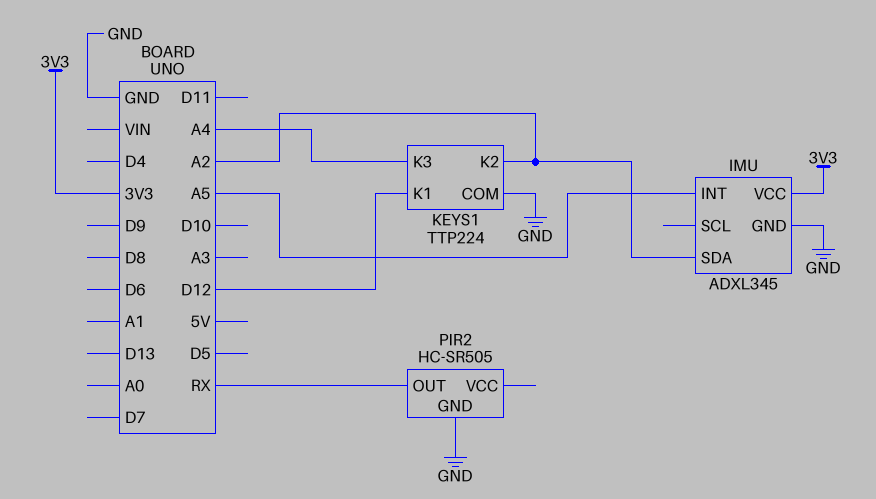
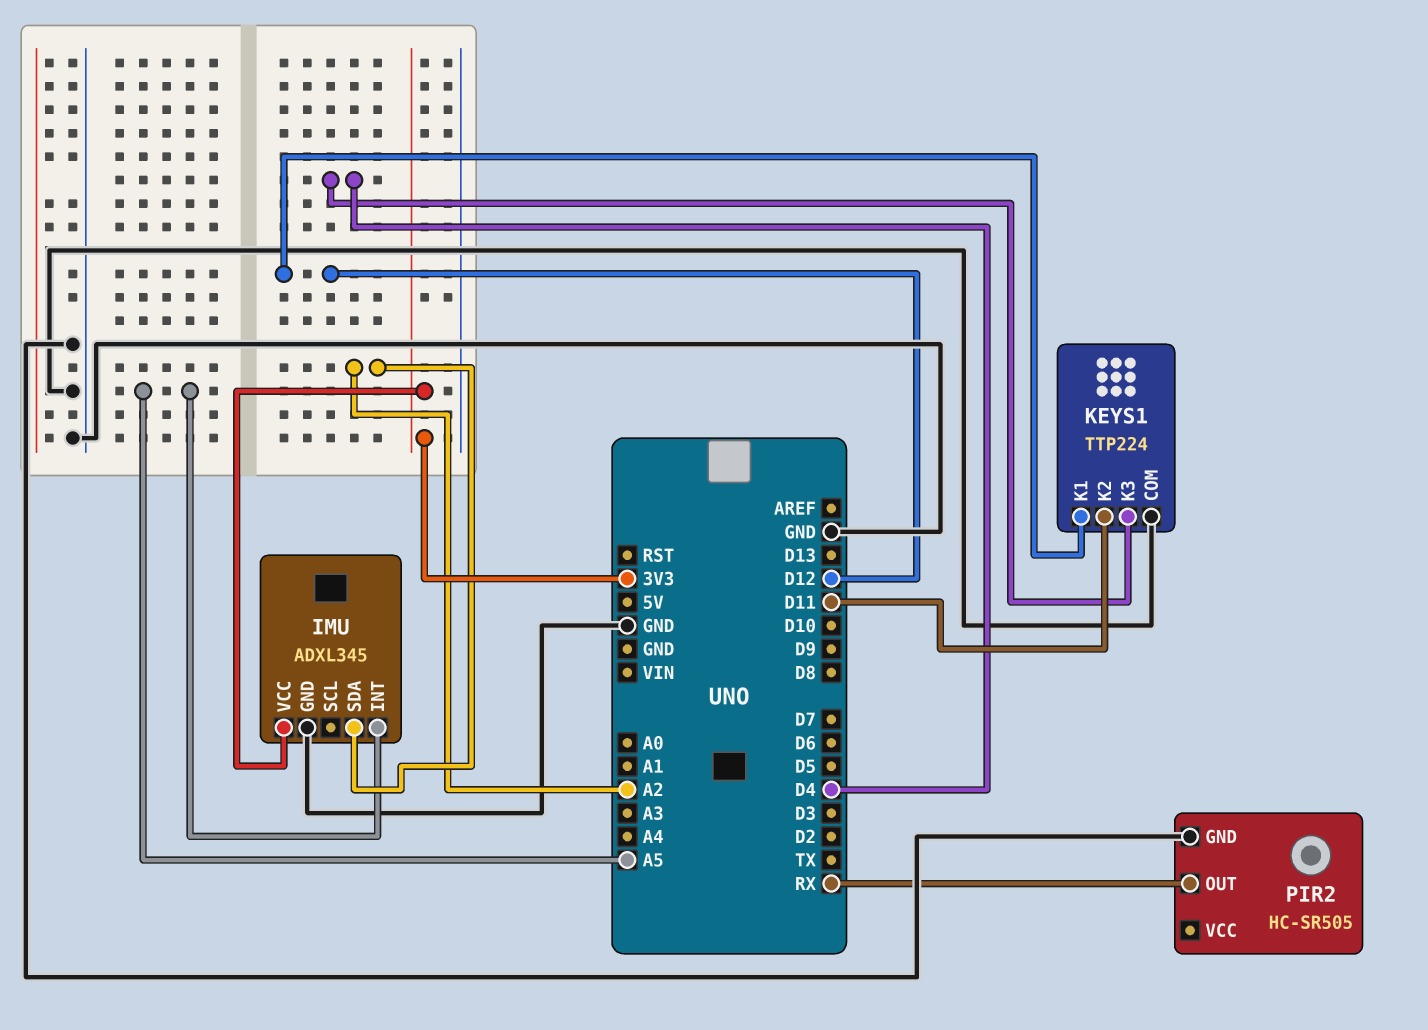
KEYS1 pin K2: A2 -> D11
KEYS1 pin K3: A4 -> D4

